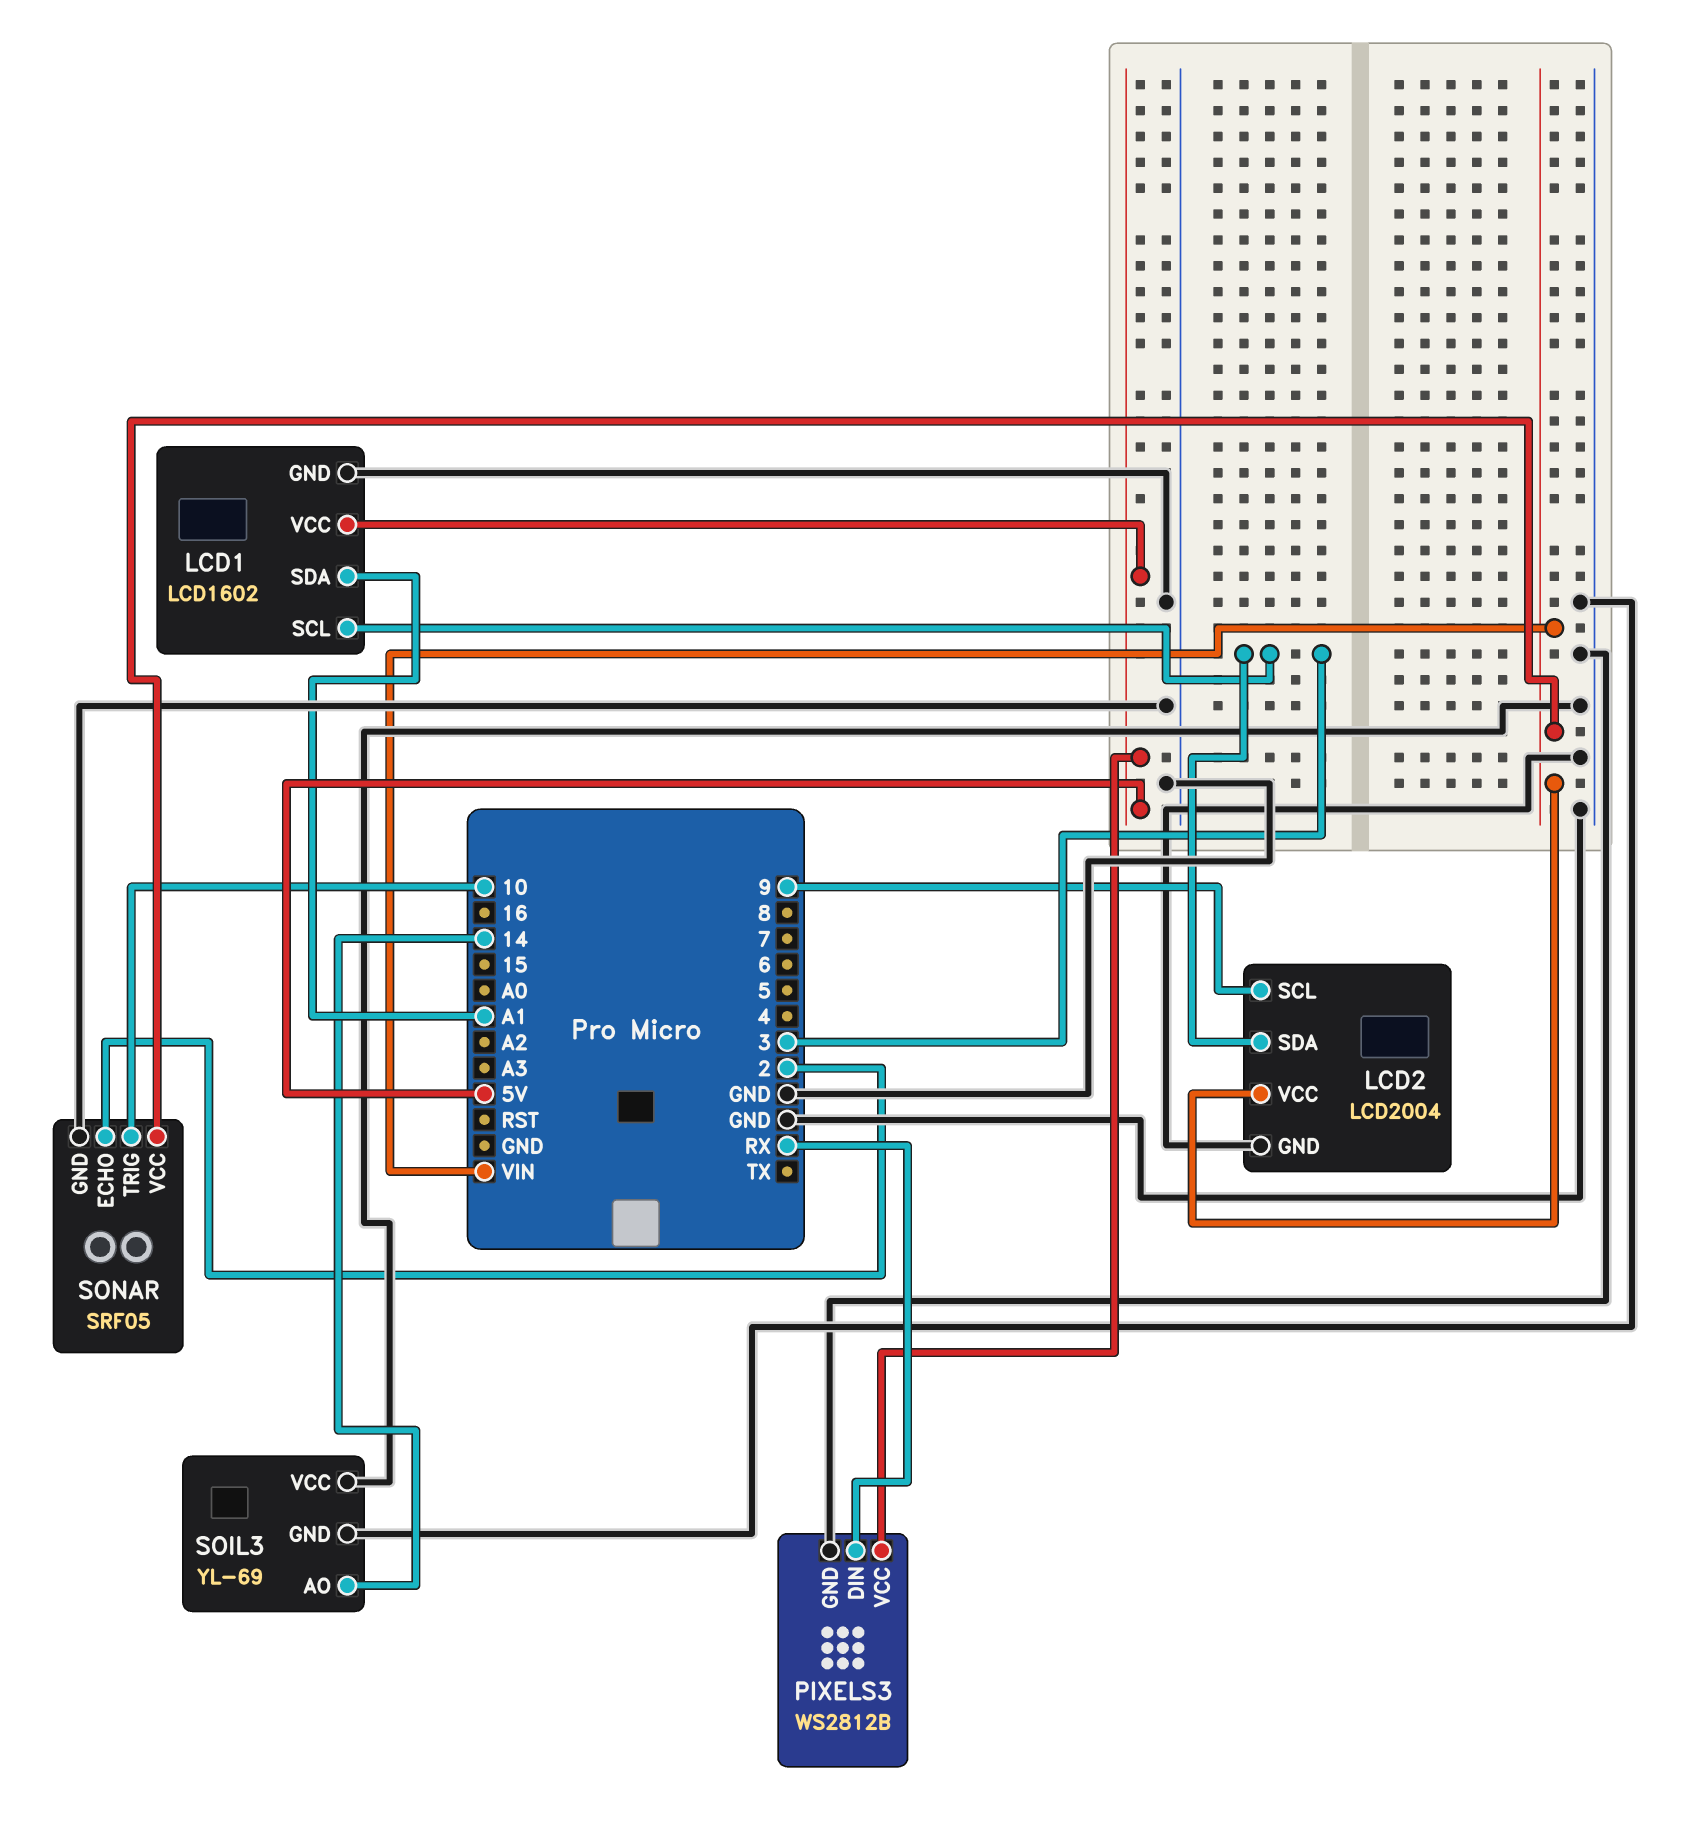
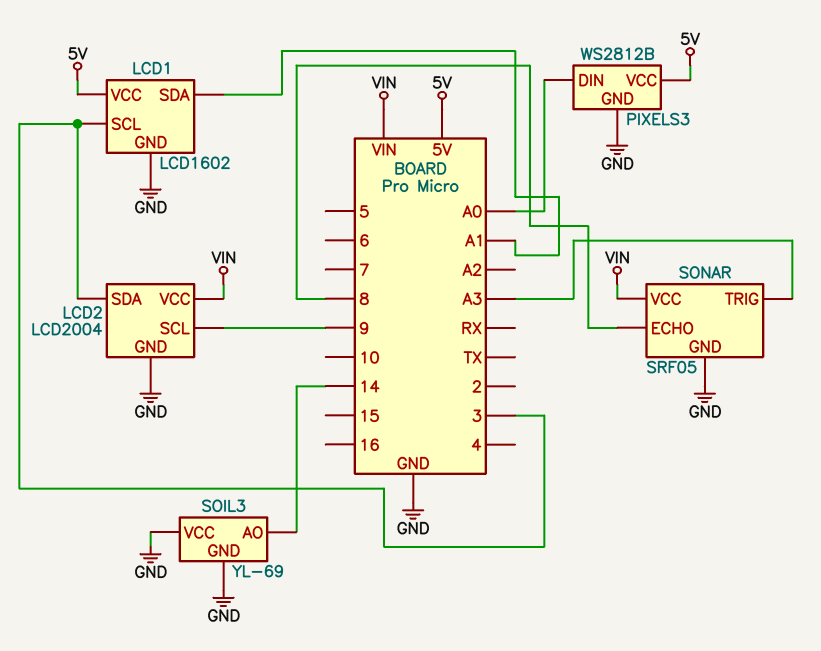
PIXELS3 pin DIN: RX -> A0
SONAR pin ECHO: 2 -> 8
SONAR pin TRIG: 10 -> A3

